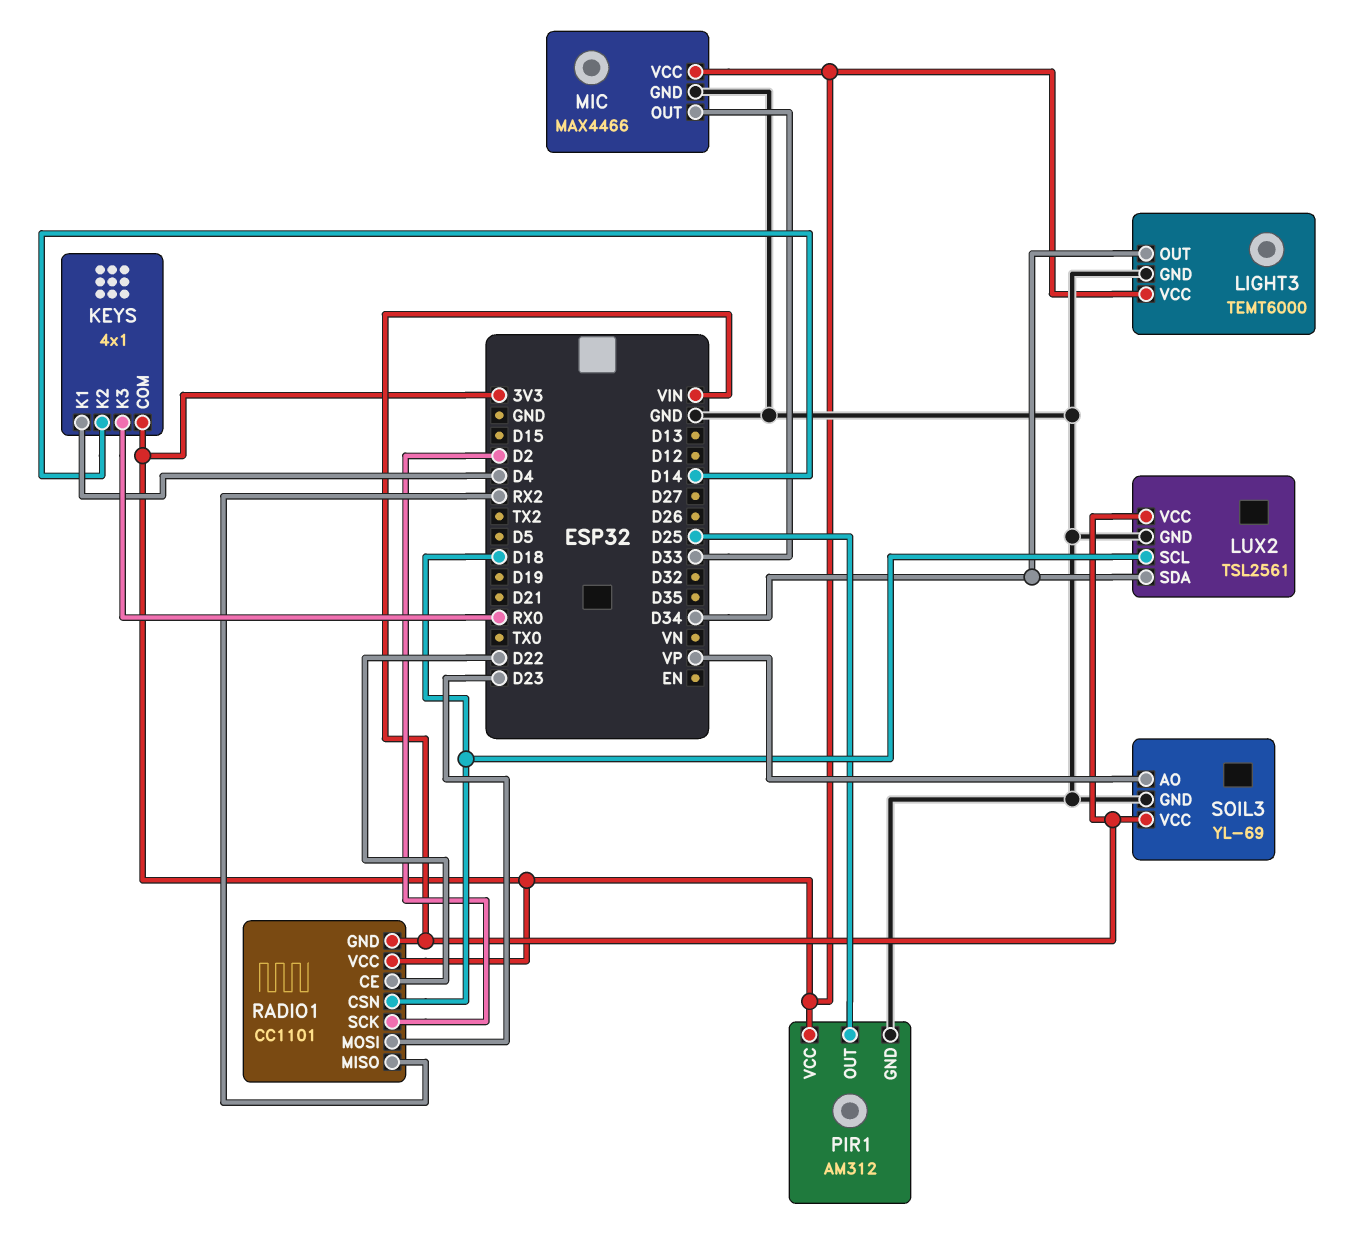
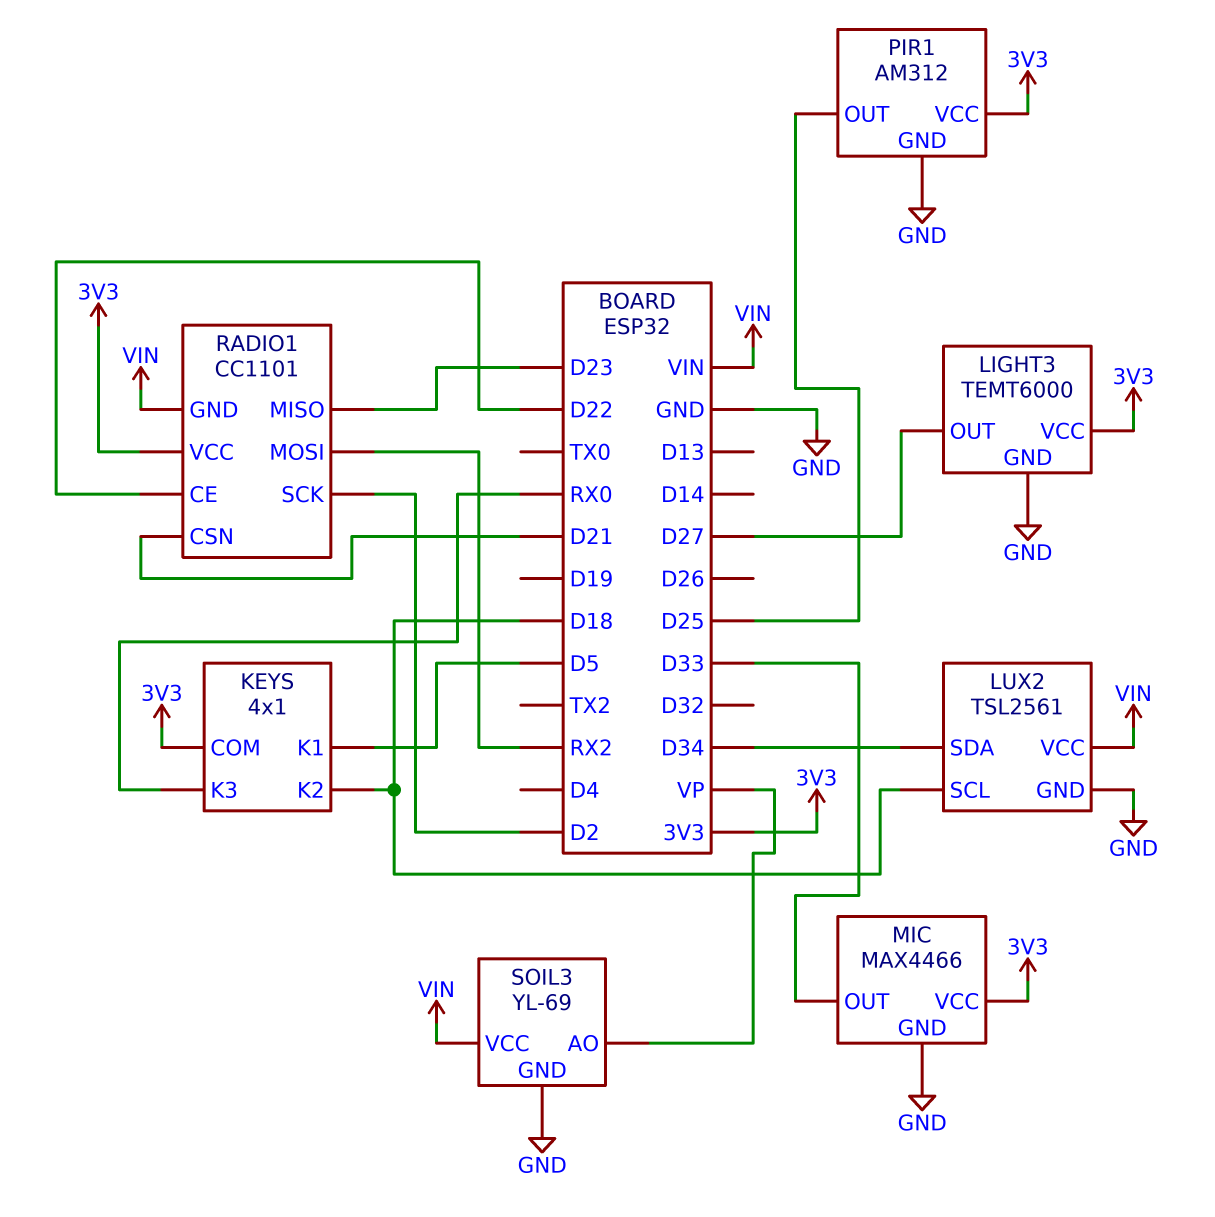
KEYS pin K1: D4 -> D5
KEYS pin K2: D14 -> D18
LIGHT3 pin OUT: D34 -> D27
RADIO1 pin CSN: D18 -> D21
RADIO1 pin MISO: RX2 -> D23
RADIO1 pin MOSI: D23 -> RX2

